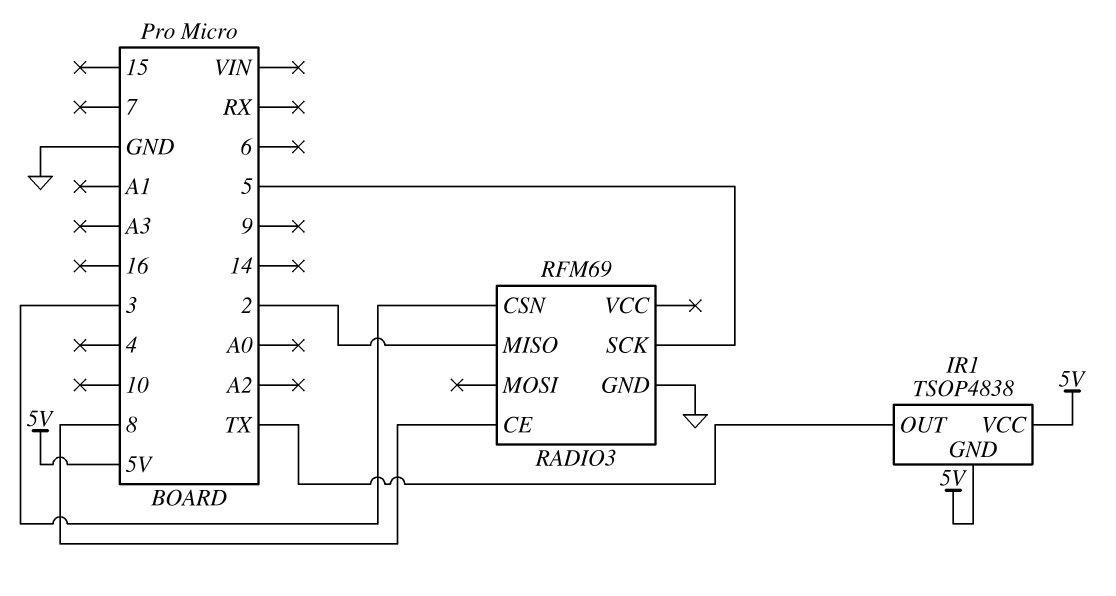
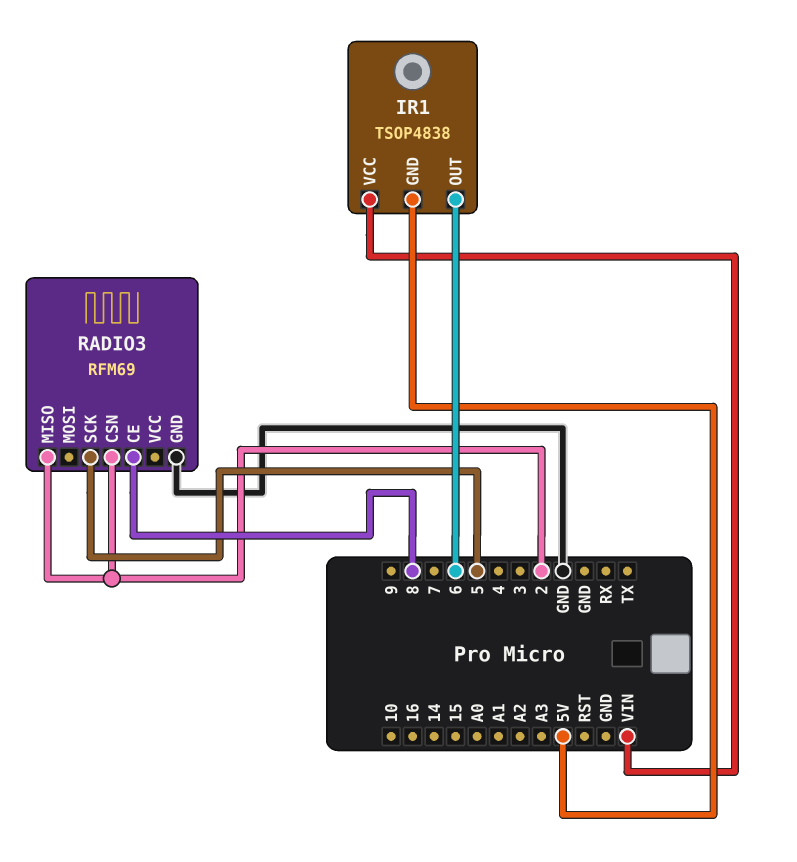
IR1 pin OUT: TX -> 6
IR1 pin VCC: 5V -> VIN
RADIO3 pin CSN: 3 -> 2

